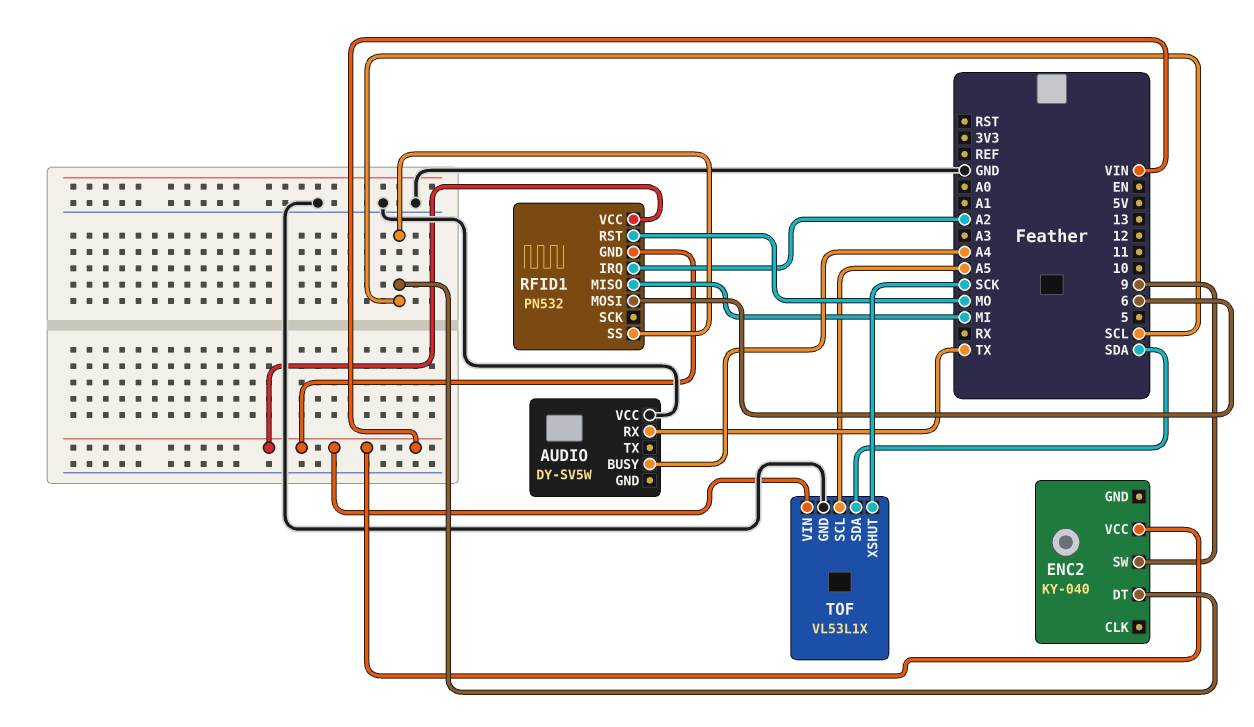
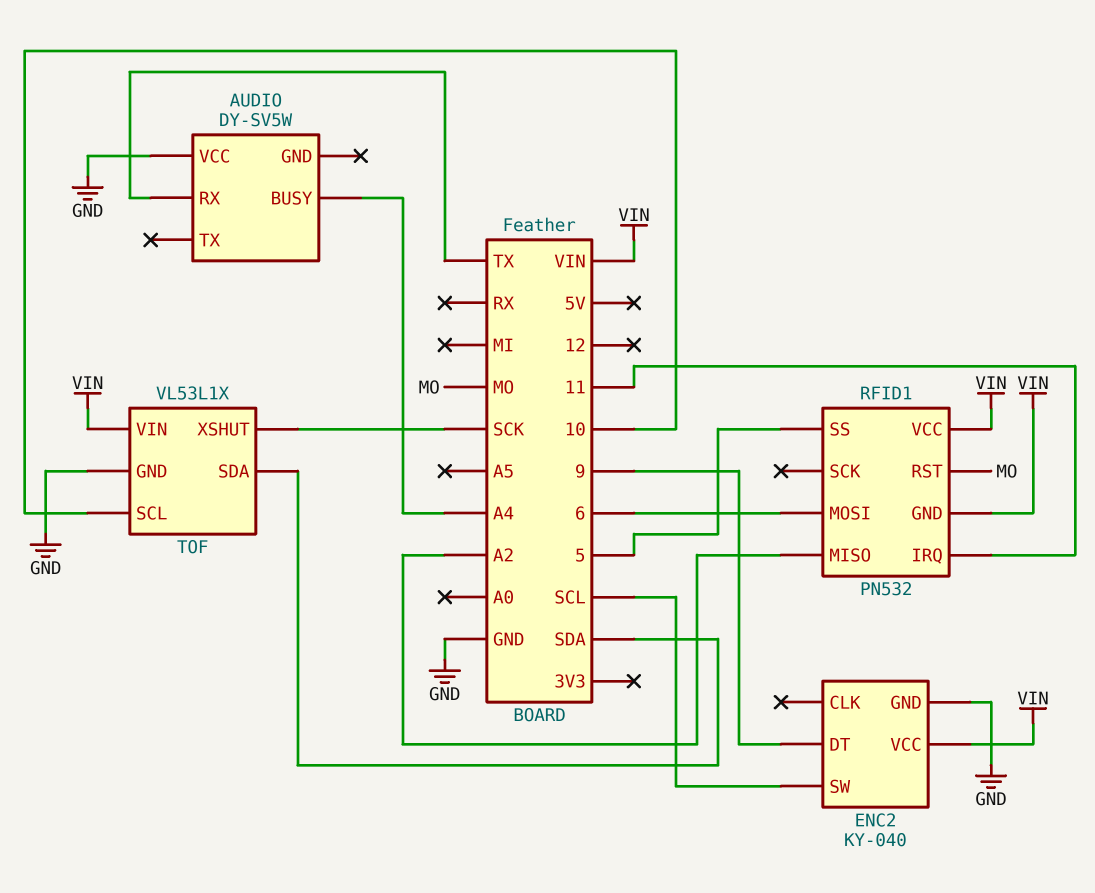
ENC2 pin DT: SCL -> 9
ENC2 pin GND: none -> GND
ENC2 pin SW: 9 -> SCL
RFID1 pin IRQ: A2 -> 11
RFID1 pin MISO: MI -> A2
RFID1 pin SS: SCL -> 5
TOF pin SCL: A5 -> 10

